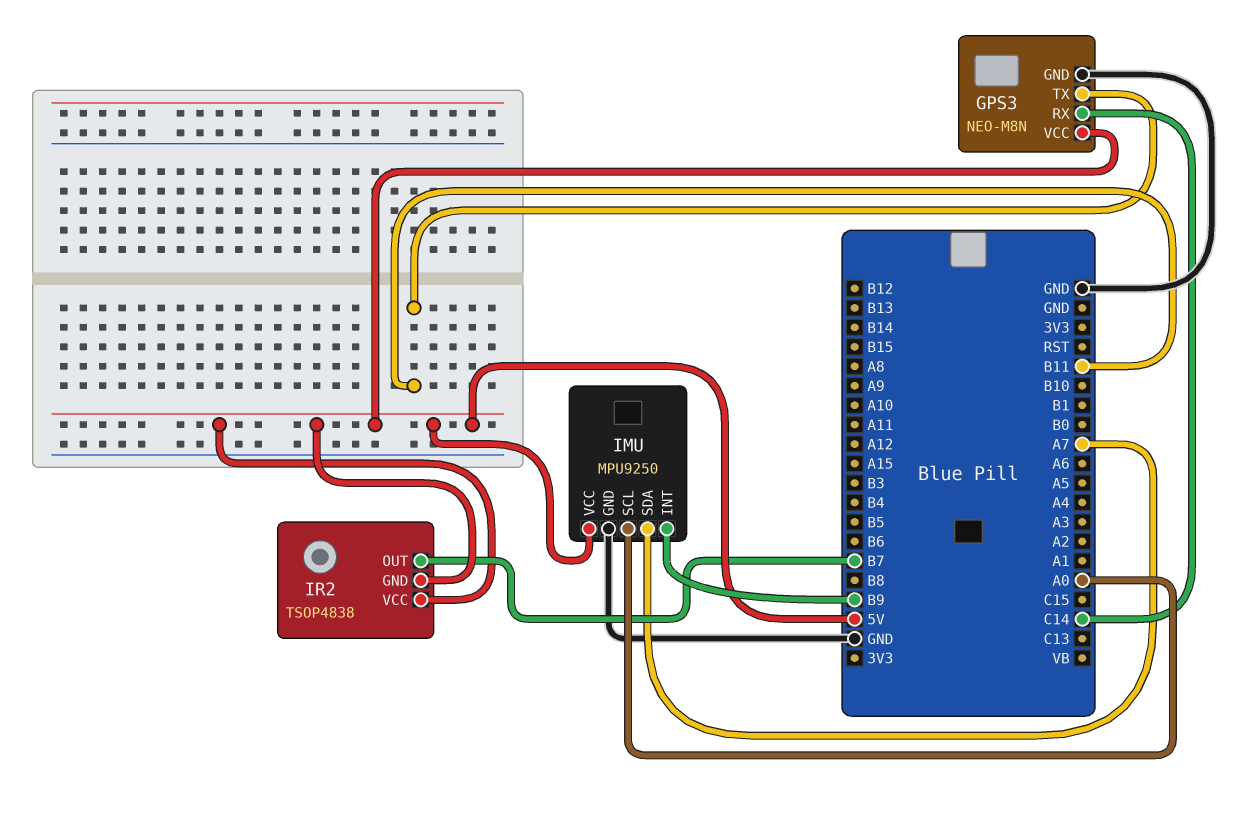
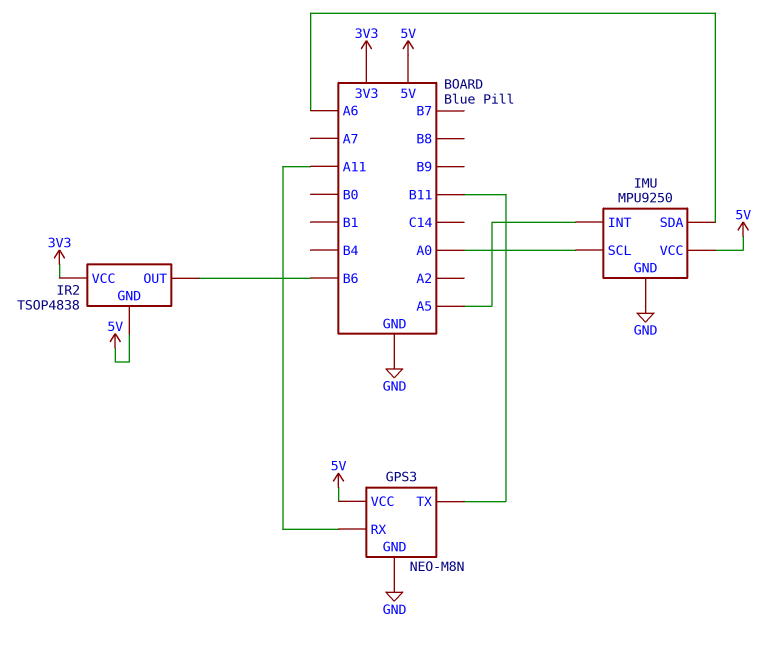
GPS3 pin RX: C14 -> A11
IMU pin INT: B9 -> A5
IMU pin SDA: A7 -> A6
IR2 pin OUT: B7 -> B6
IR2 pin VCC: 5V -> 3V3

